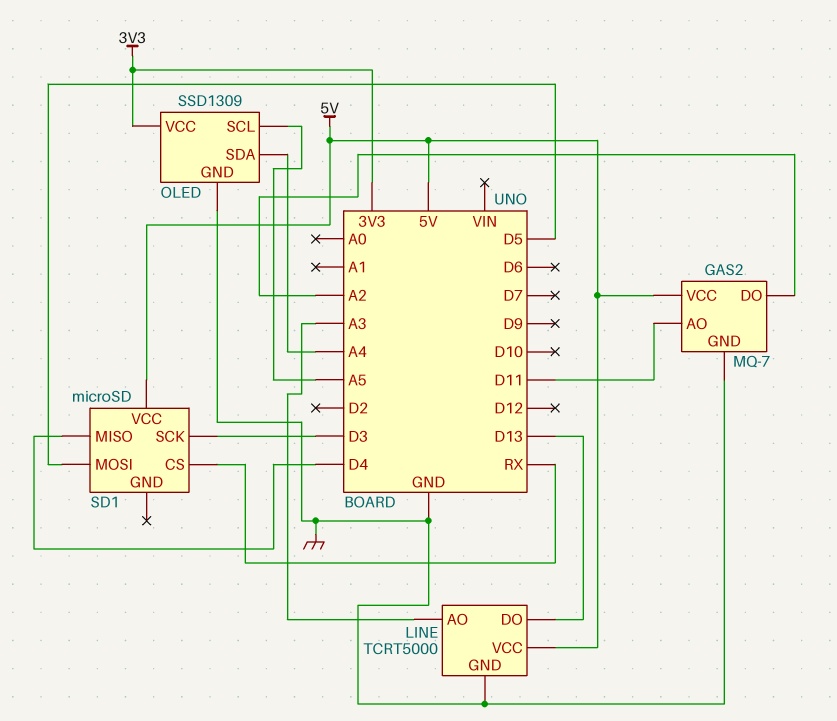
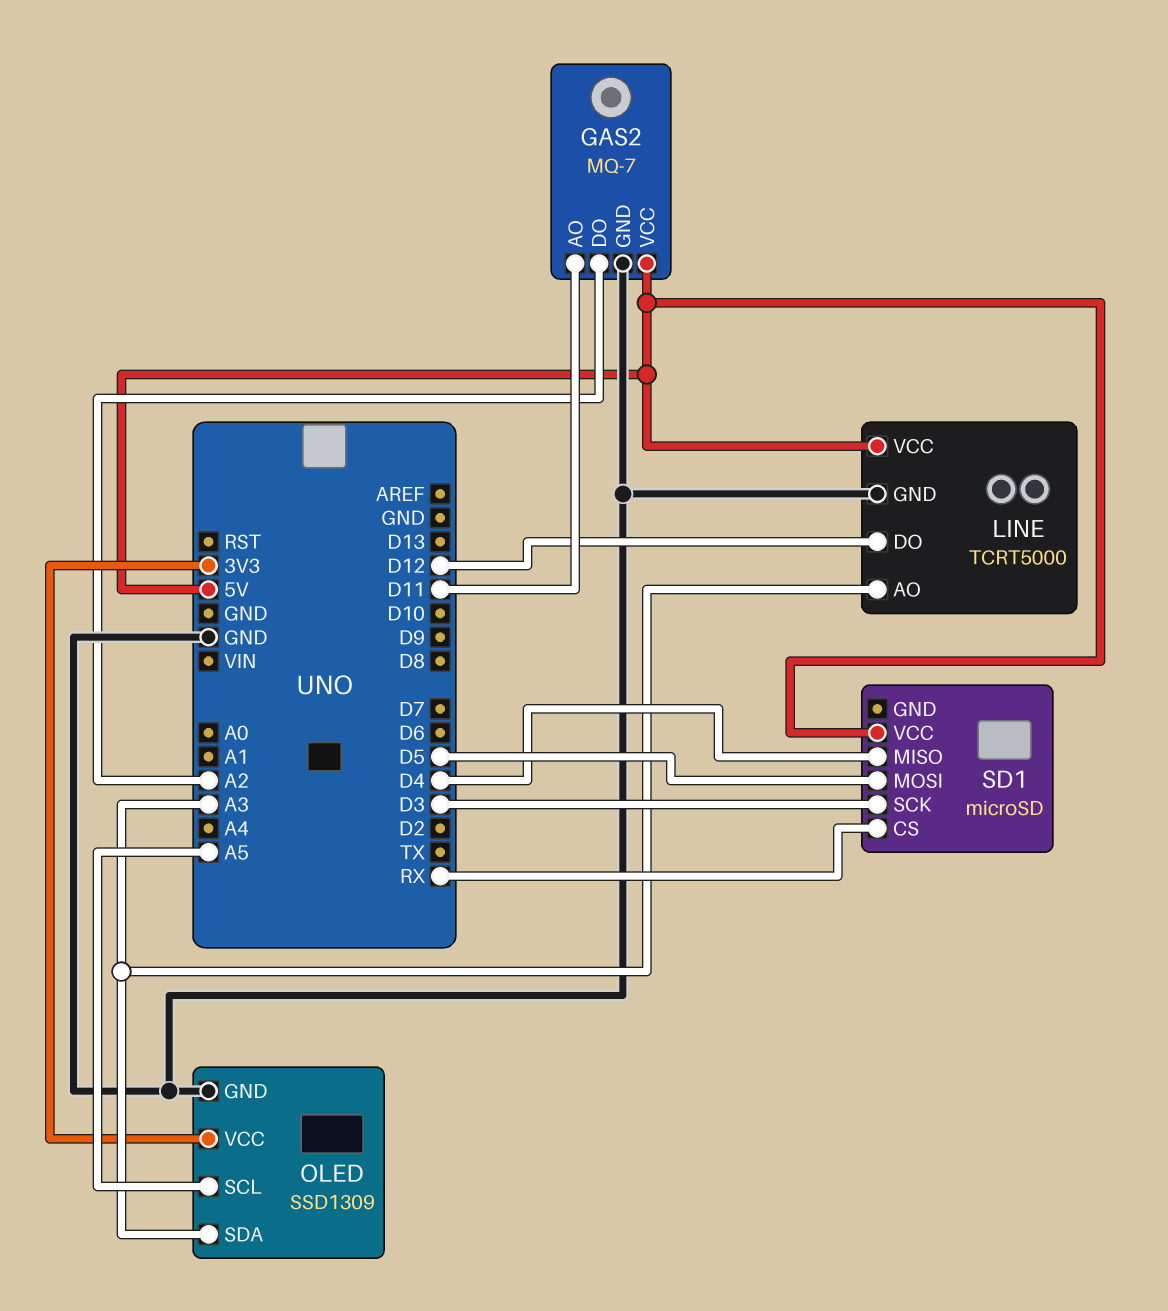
LINE pin DO: D13 -> D12
OLED pin SDA: A4 -> A3

